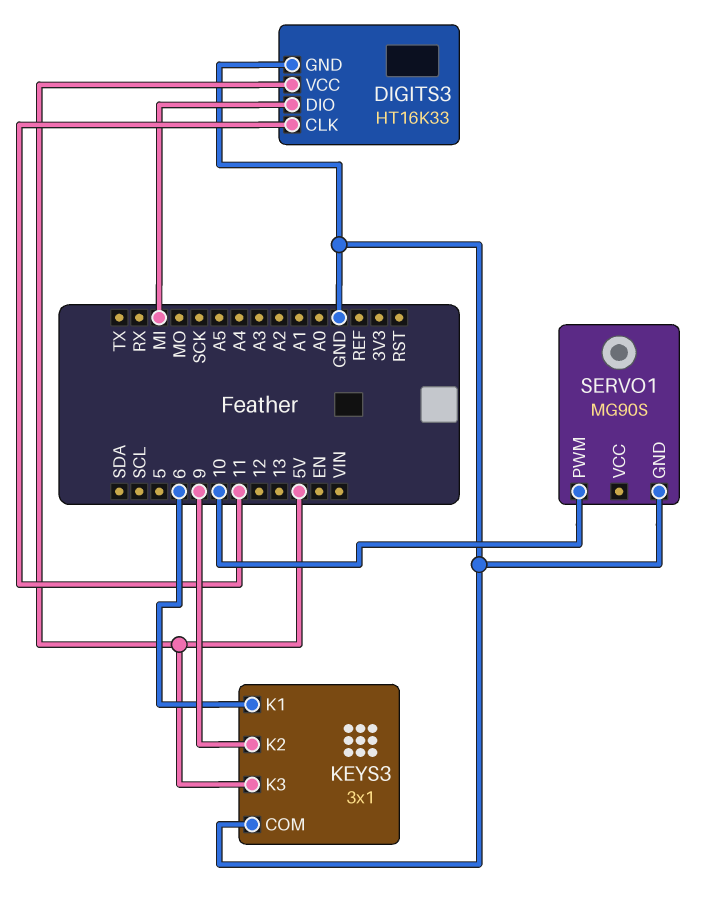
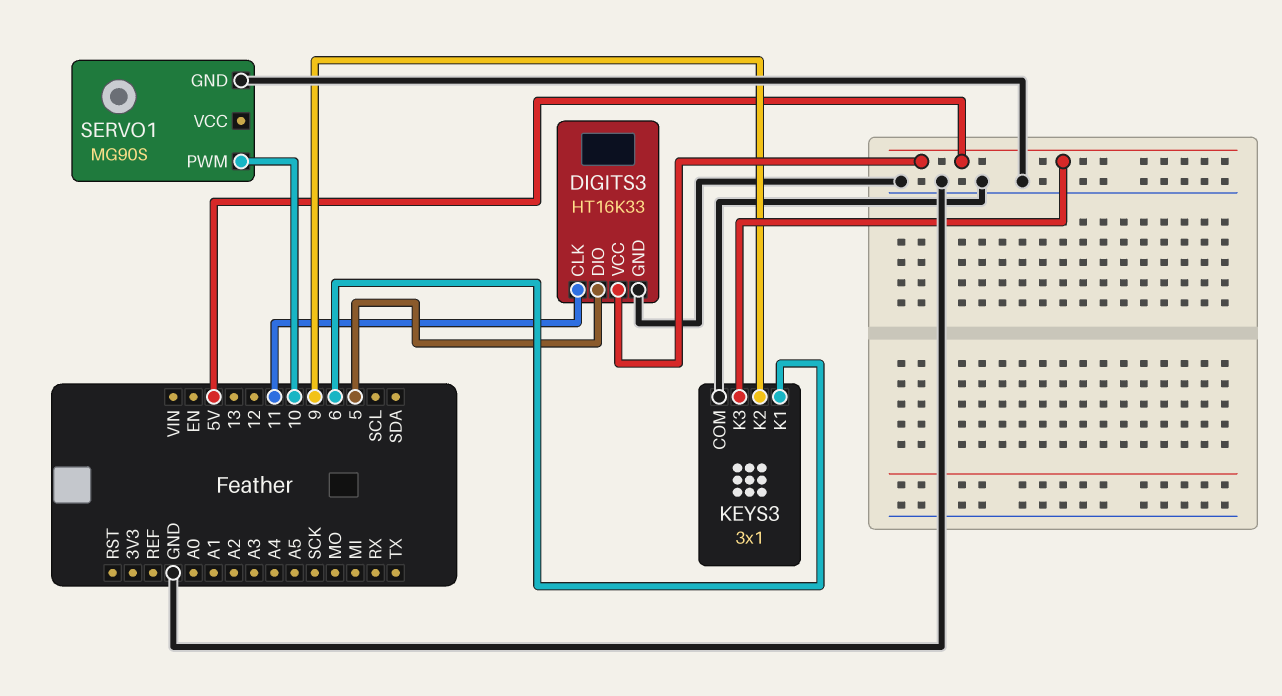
DIGITS3 pin DIO: MI -> 5

